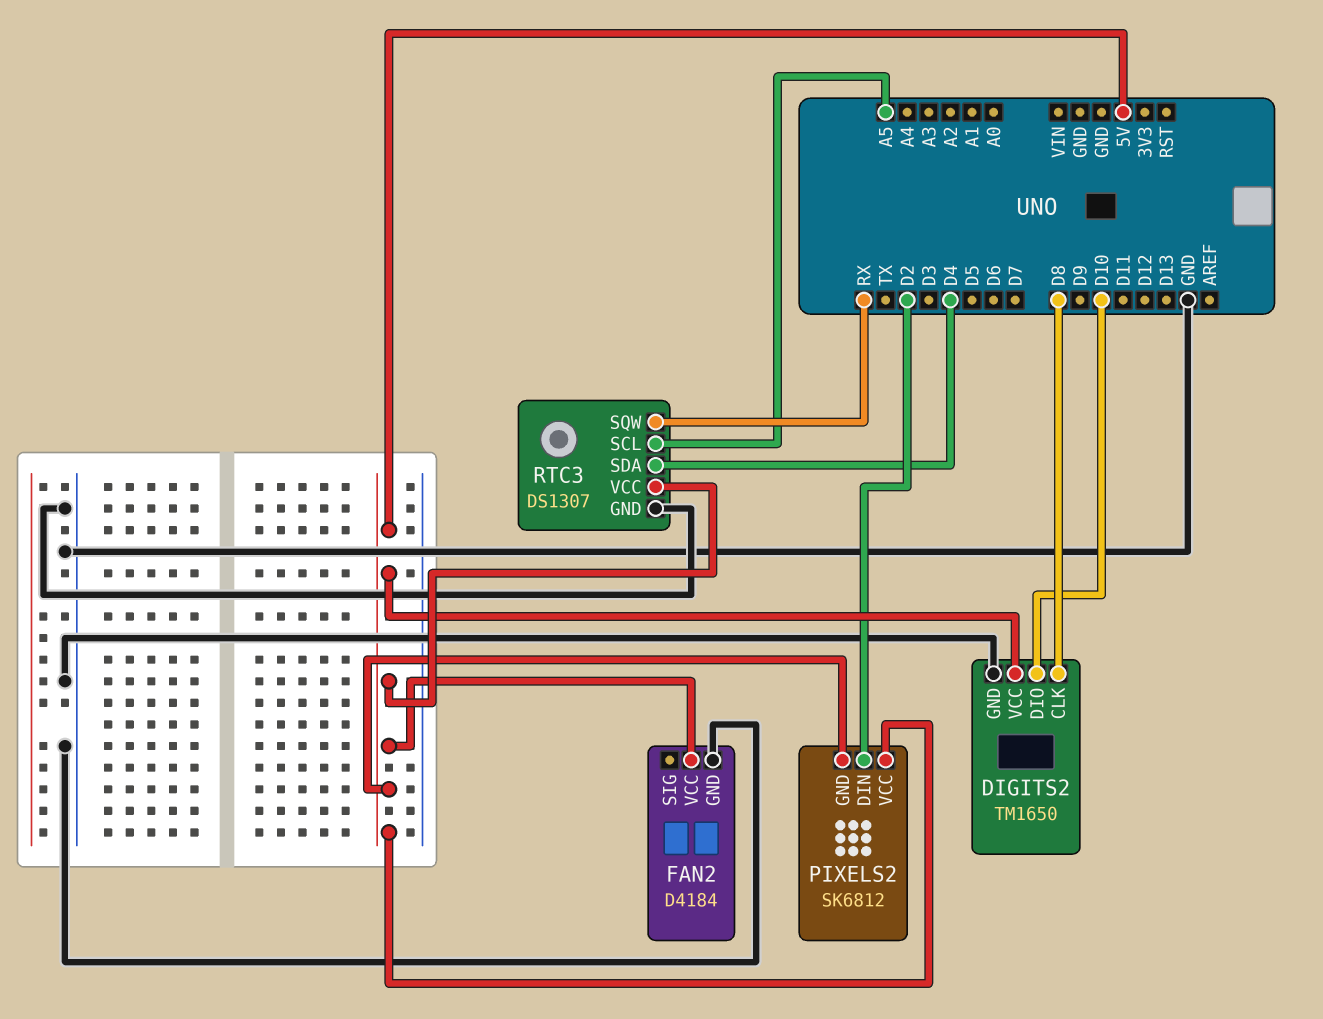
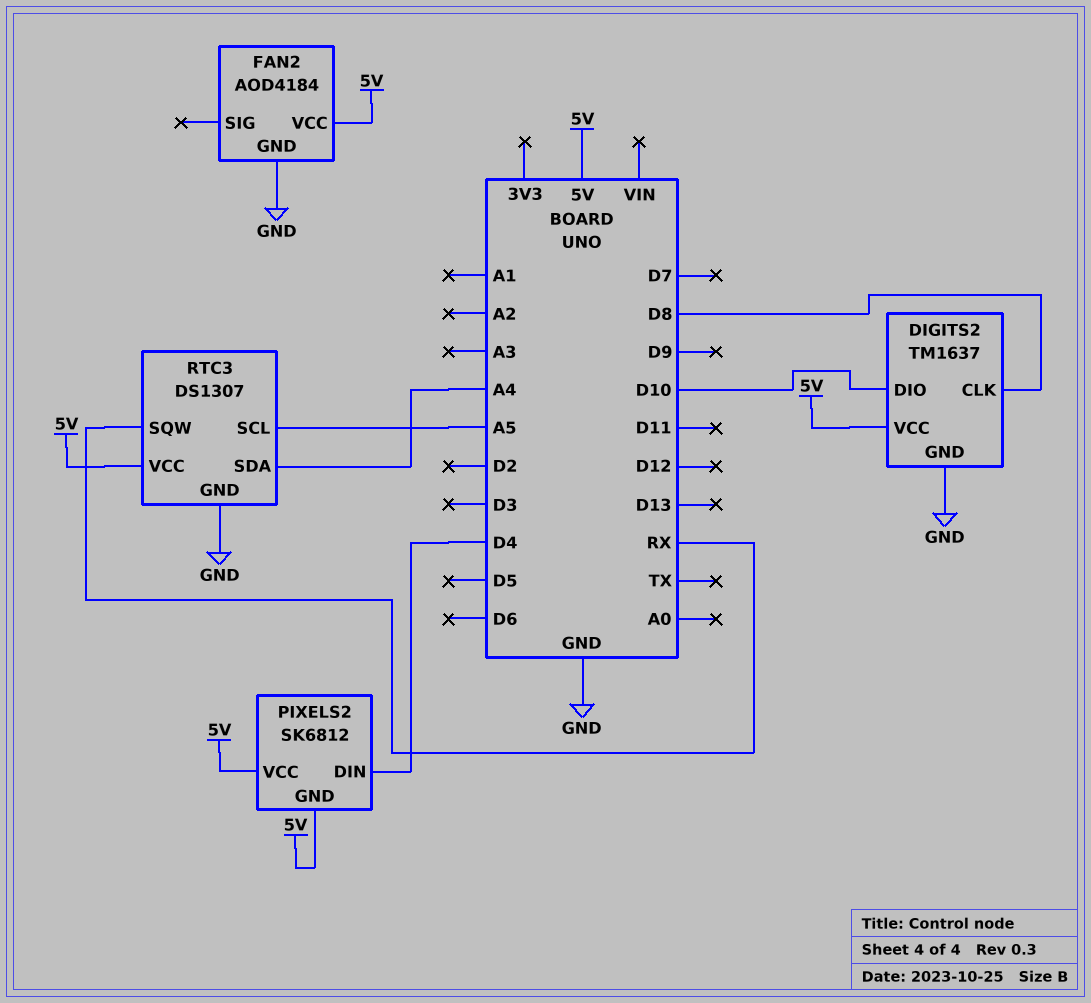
DIGITS2: TM1650 -> TM1637
FAN2: D4184 -> AOD4184
PIXELS2 pin DIN: D2 -> D4
RTC3 pin SDA: D4 -> A4

